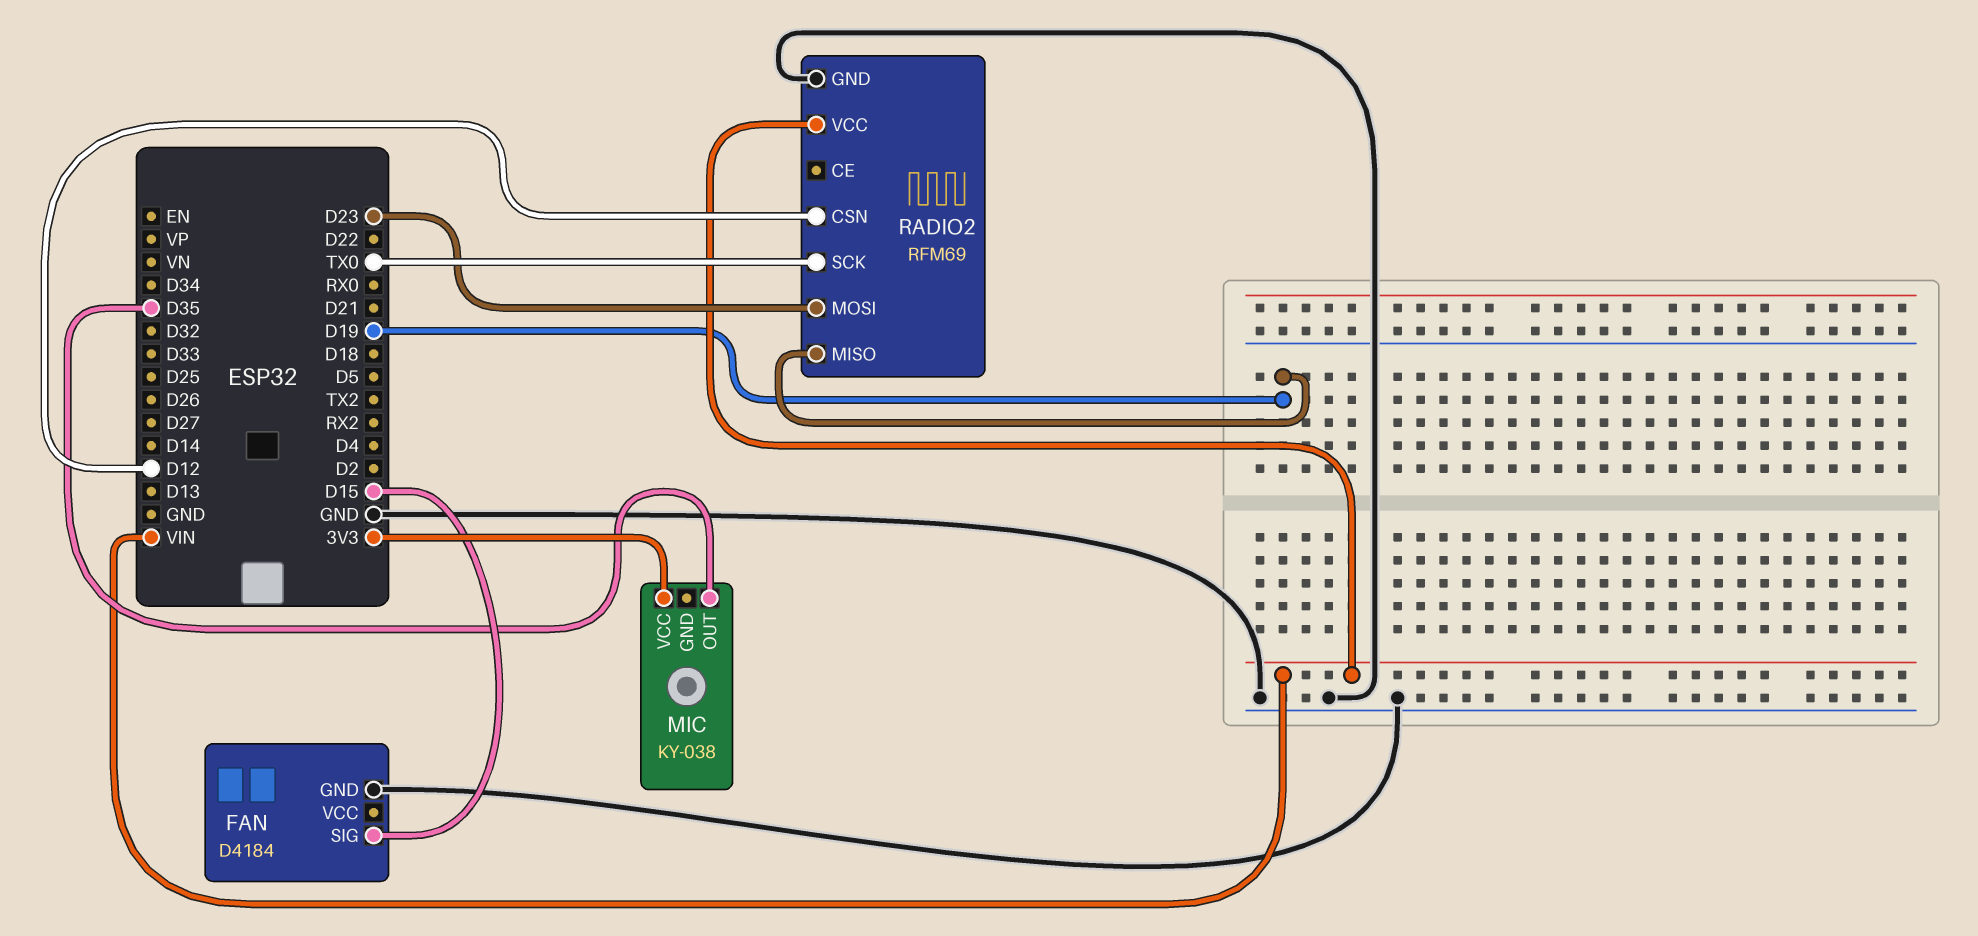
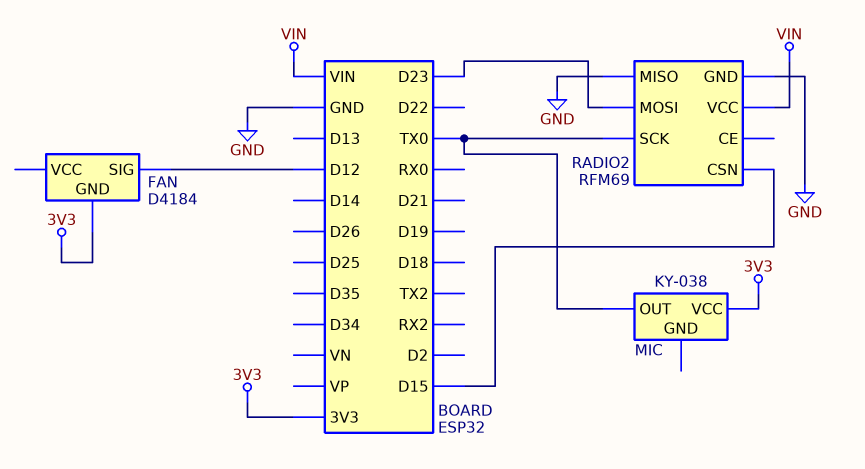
FAN pin GND: GND -> 3V3
FAN pin SIG: D15 -> D12
MIC pin OUT: D35 -> TX0
RADIO2 pin CSN: D12 -> D15
RADIO2 pin MISO: D19 -> GND

